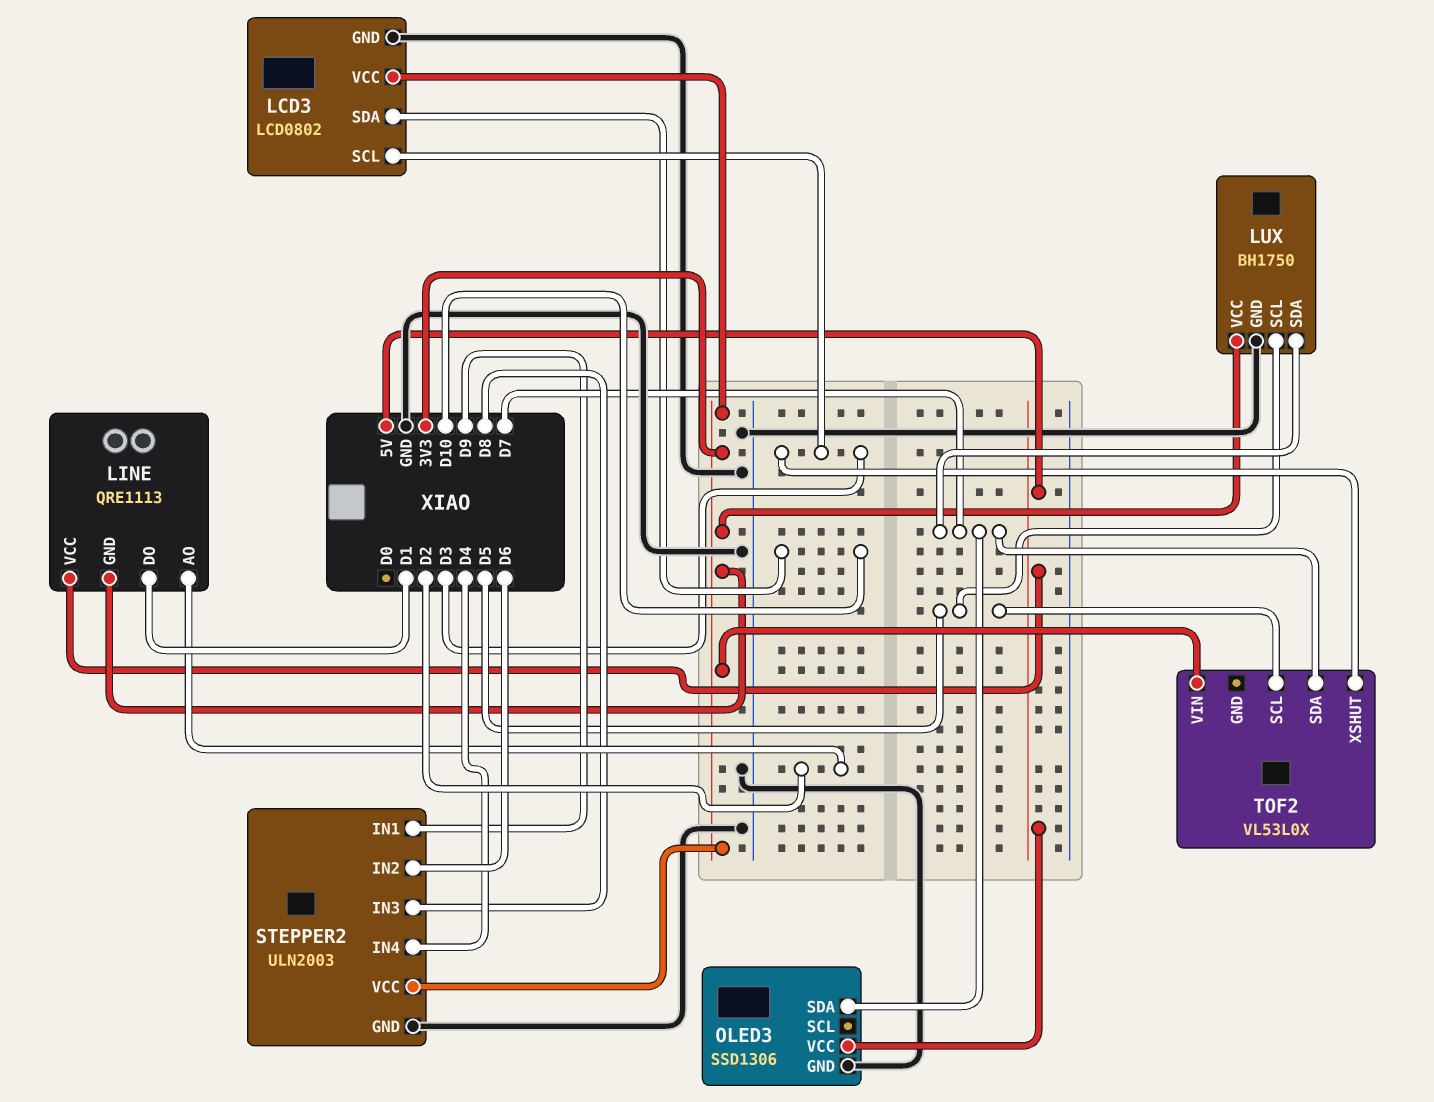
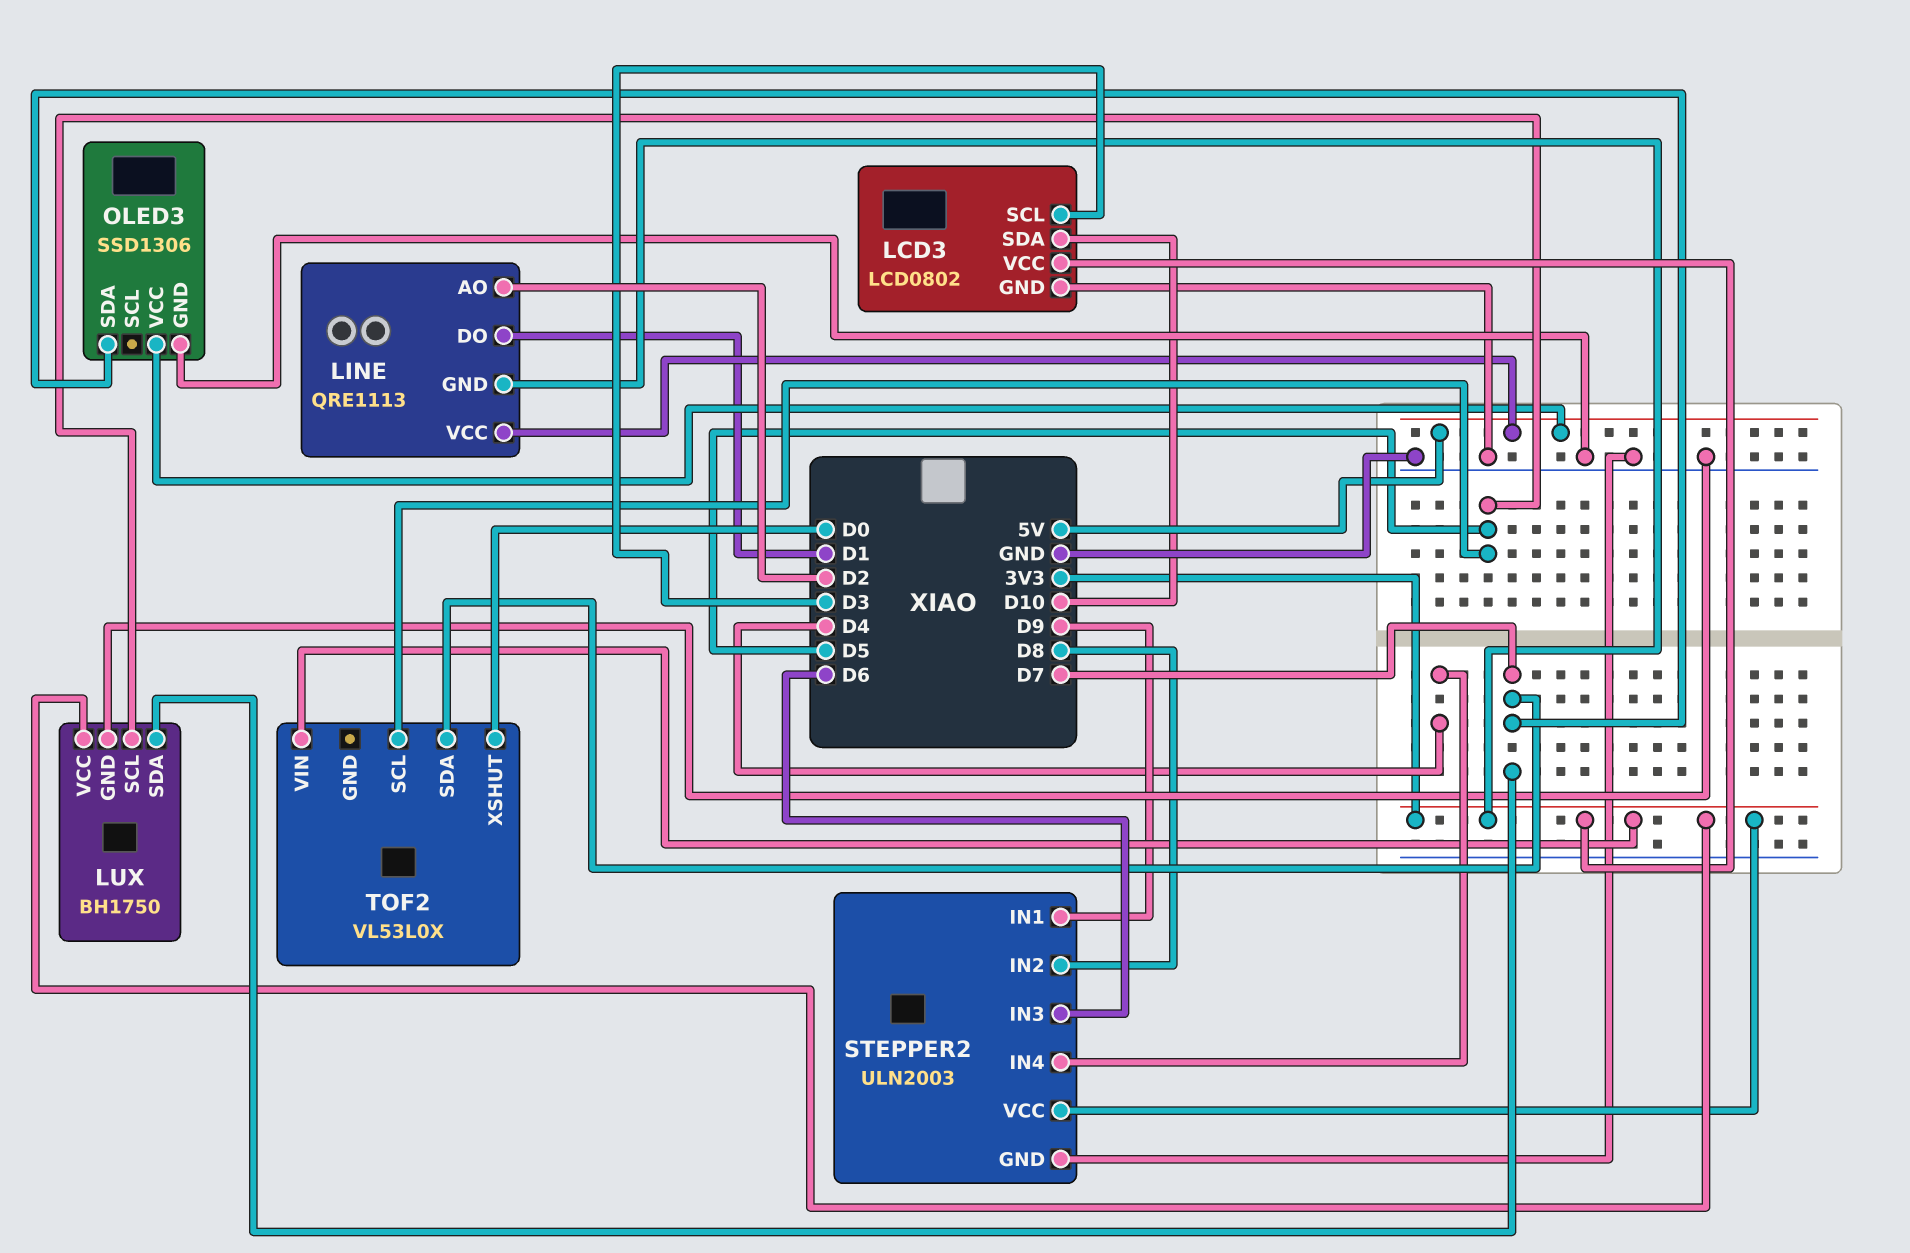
STEPPER2 pin IN2: D6 -> D8
STEPPER2 pin IN3: D8 -> D6
TOF2 pin XSHUT: D3 -> D0

